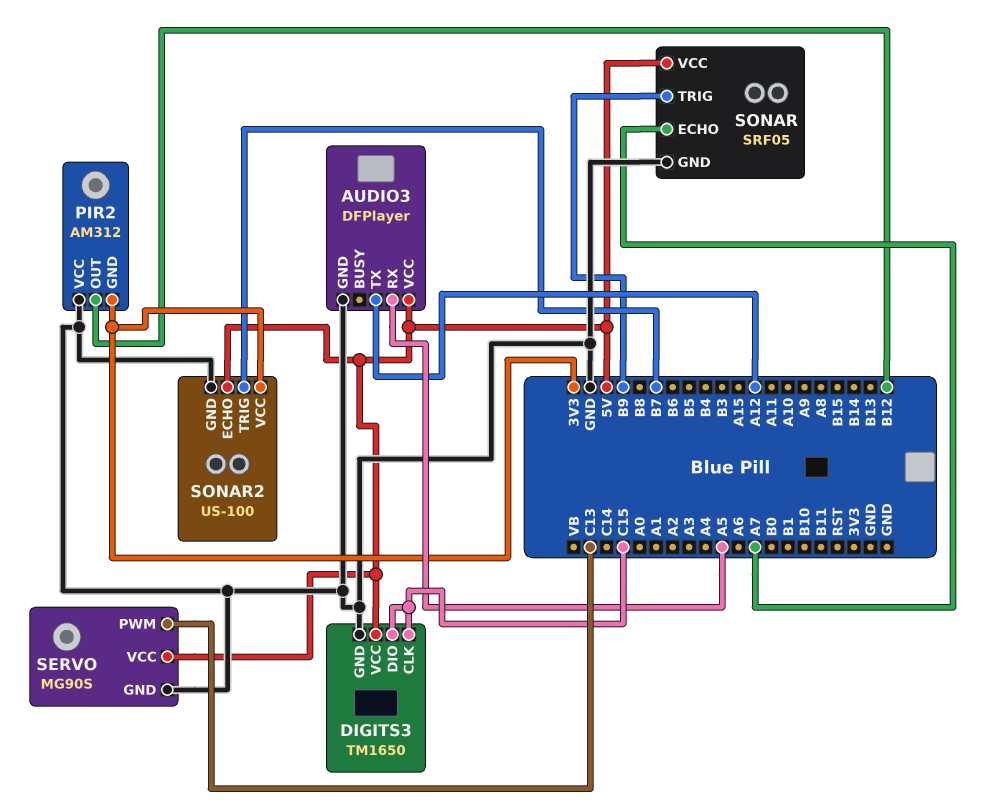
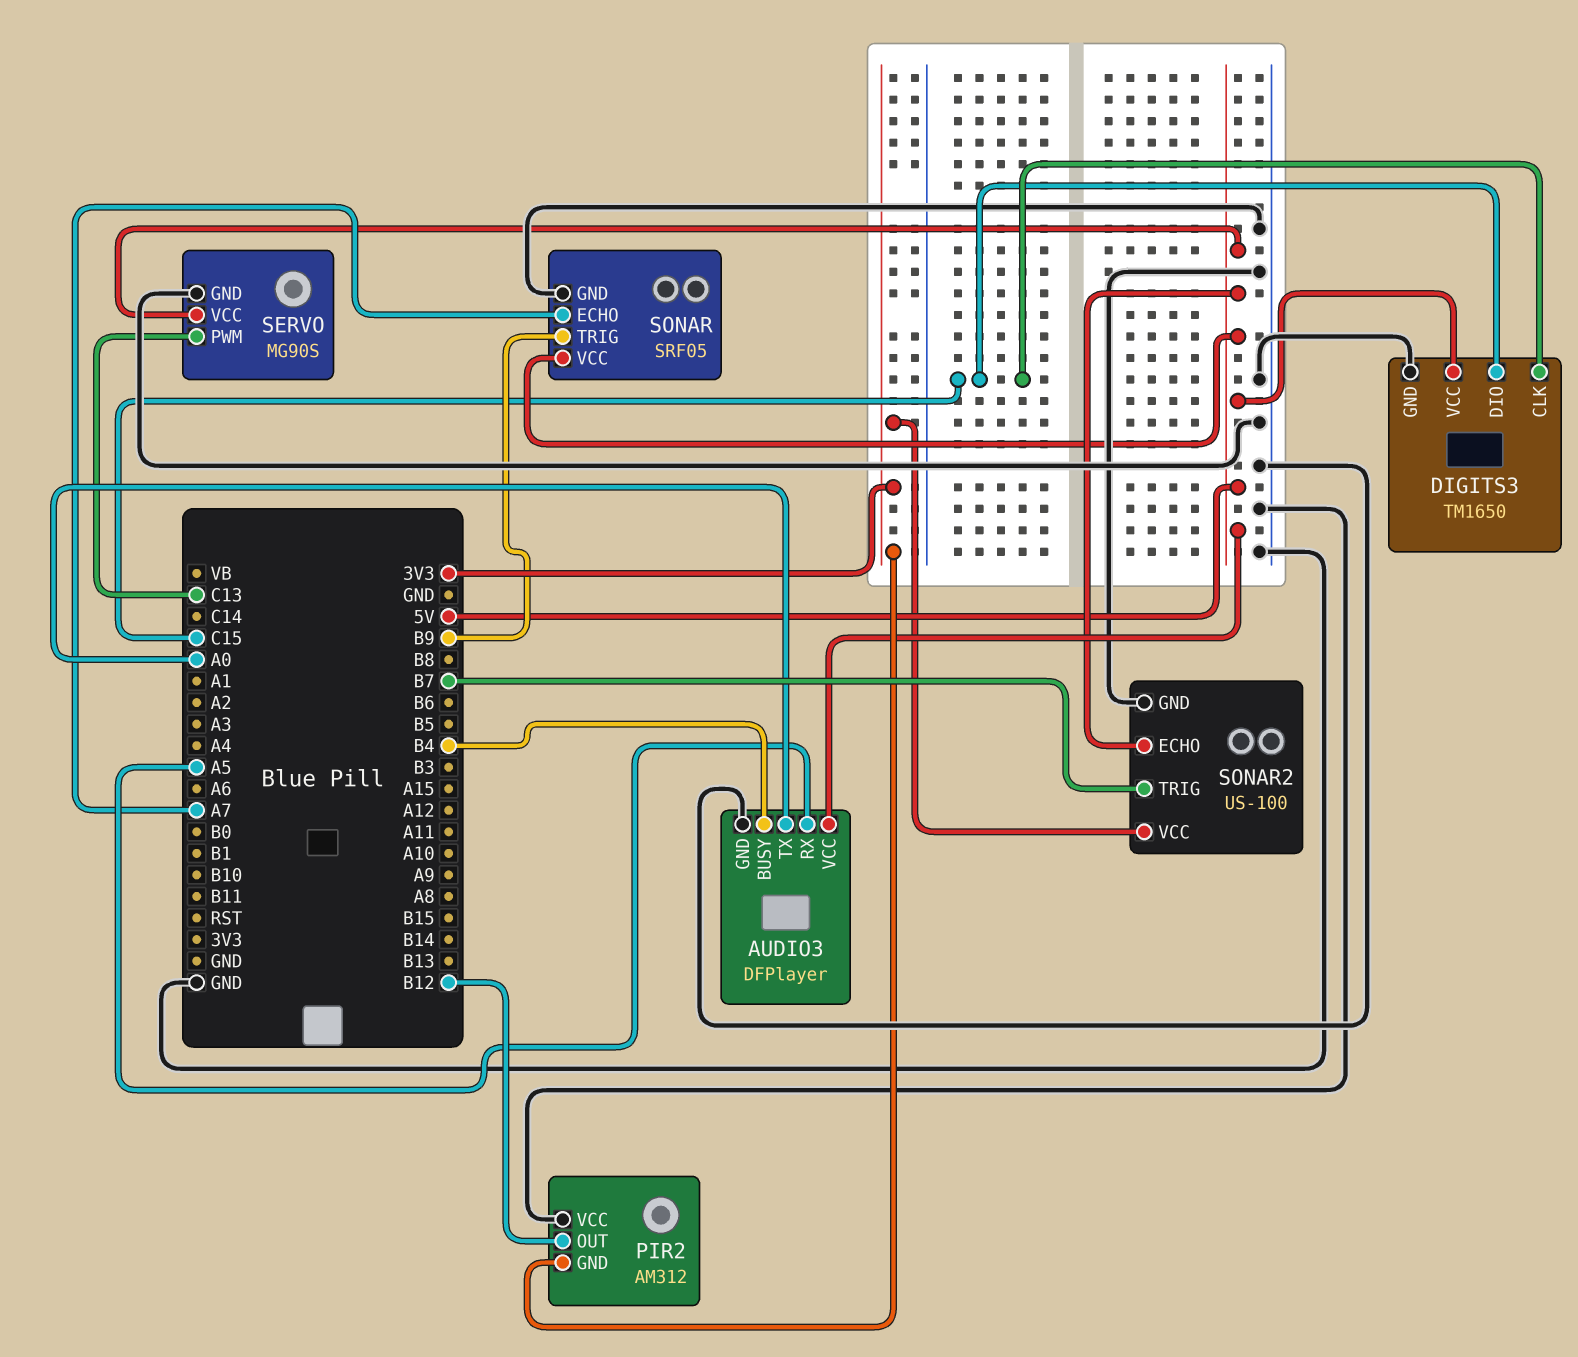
AUDIO3 pin BUSY: none -> B4
AUDIO3 pin TX: A12 -> A0

